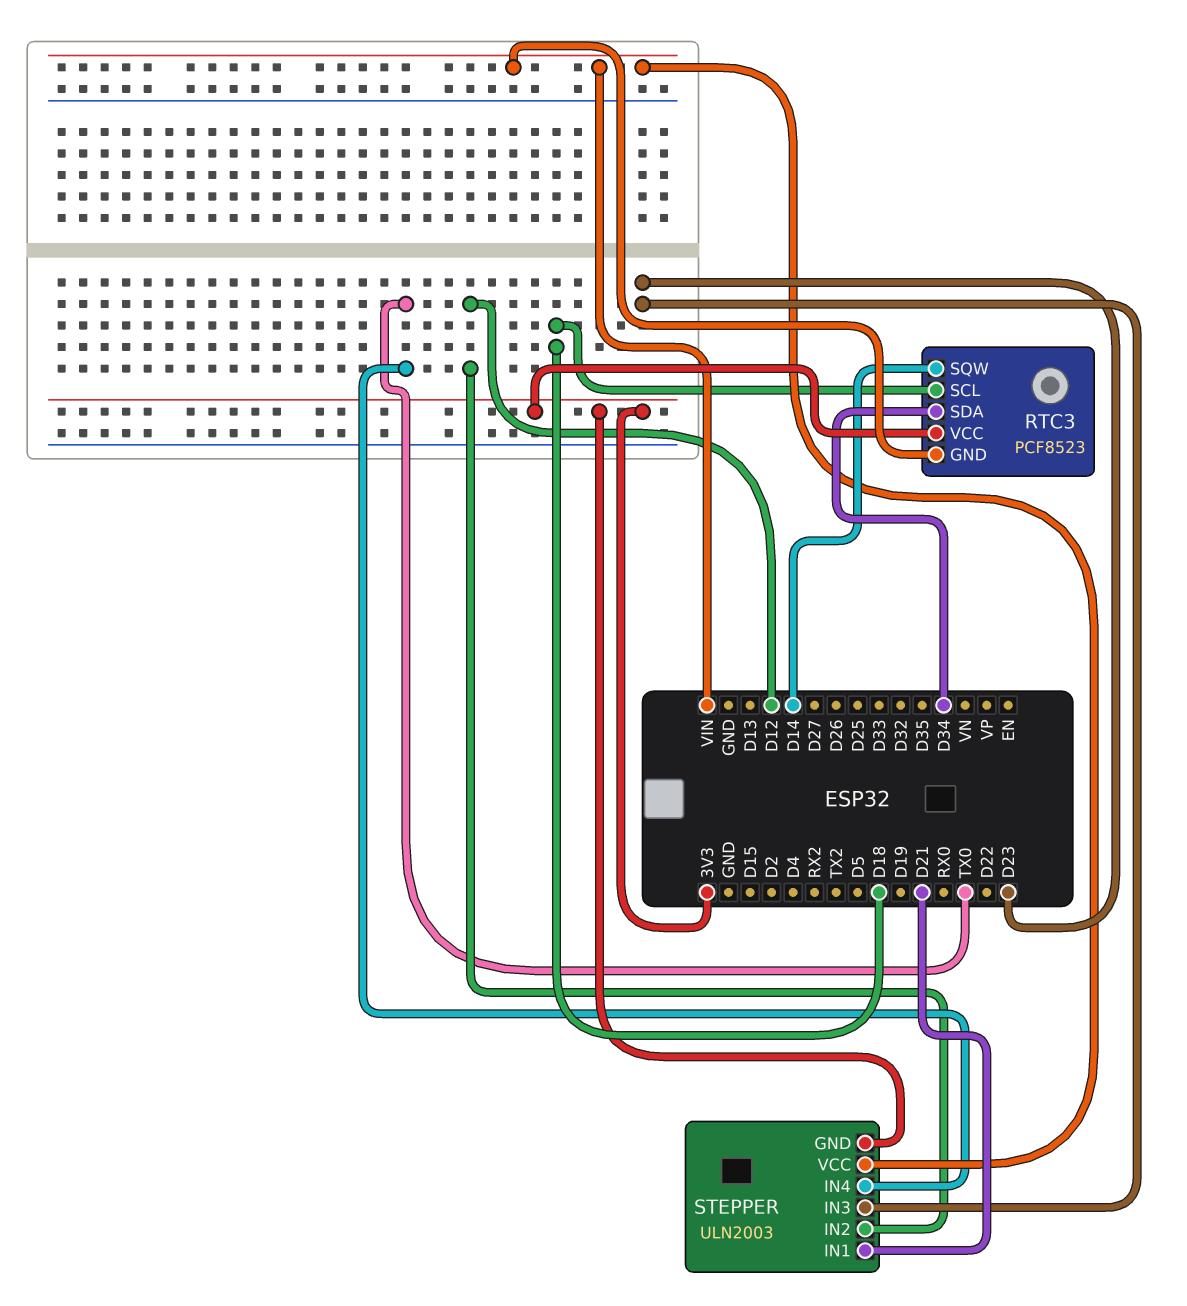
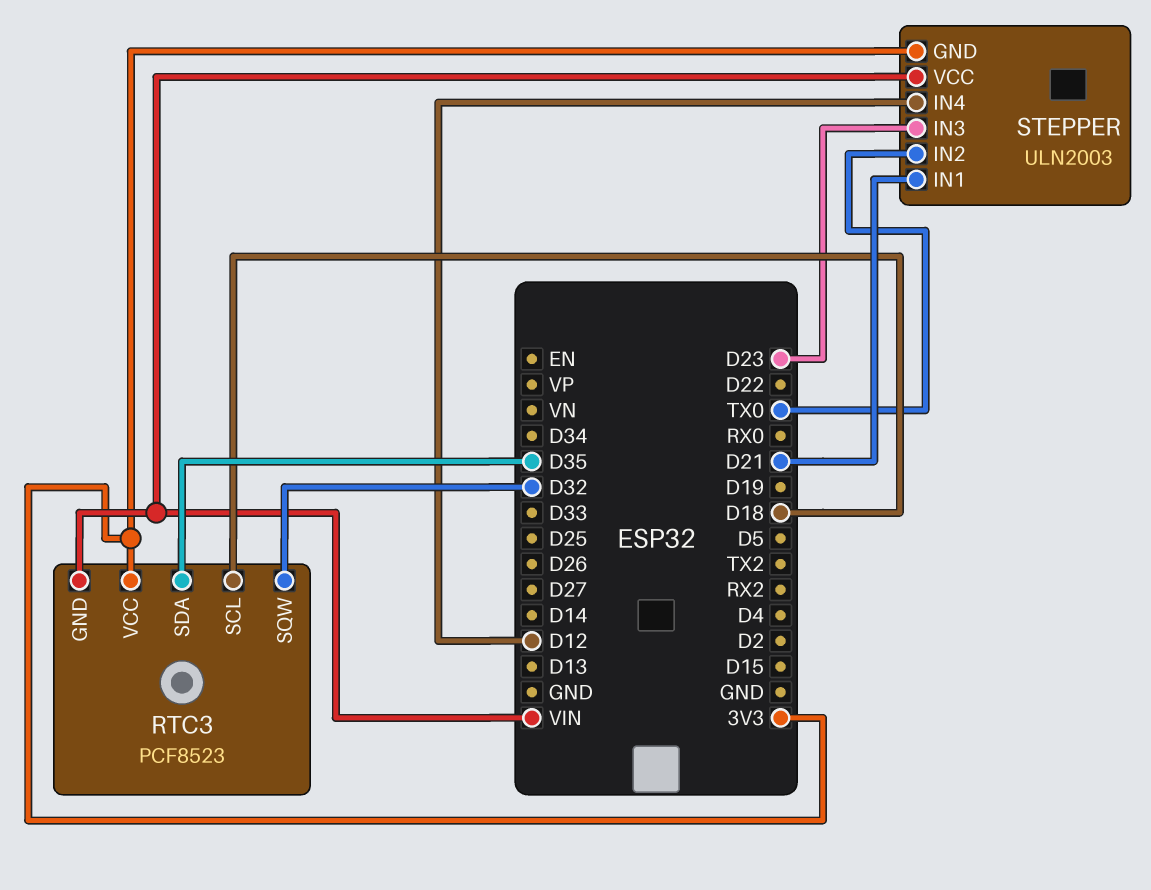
RTC3 pin SDA: D34 -> D35
RTC3 pin SQW: D14 -> D32
STEPPER pin IN2: D12 -> TX0
STEPPER pin IN4: TX0 -> D12

